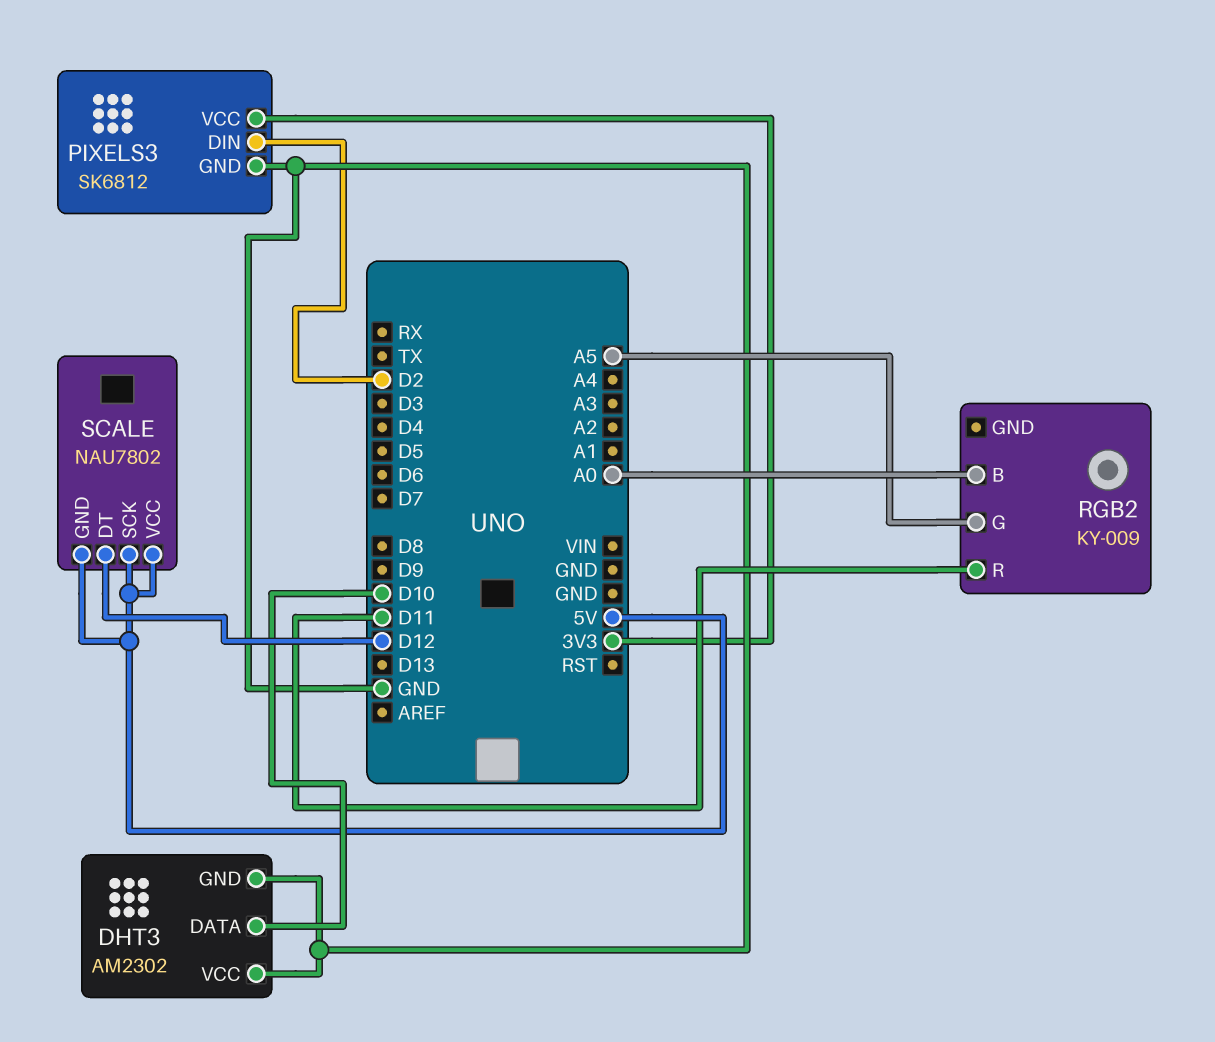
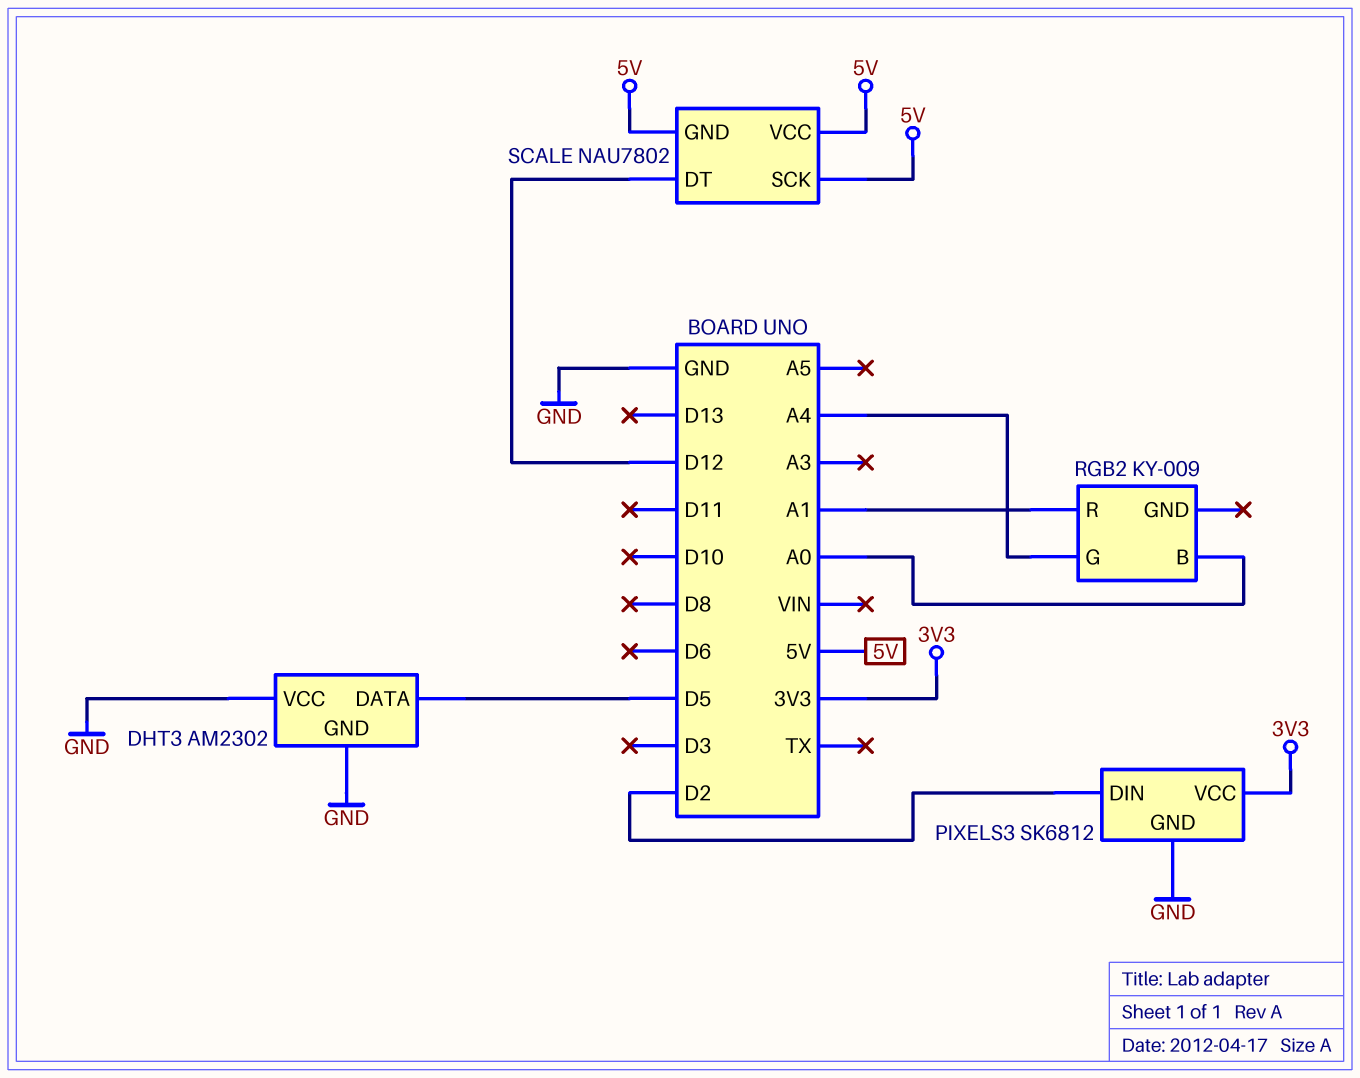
DHT3 pin DATA: D10 -> D5
RGB2 pin G: A5 -> A4
RGB2 pin R: D11 -> A1

